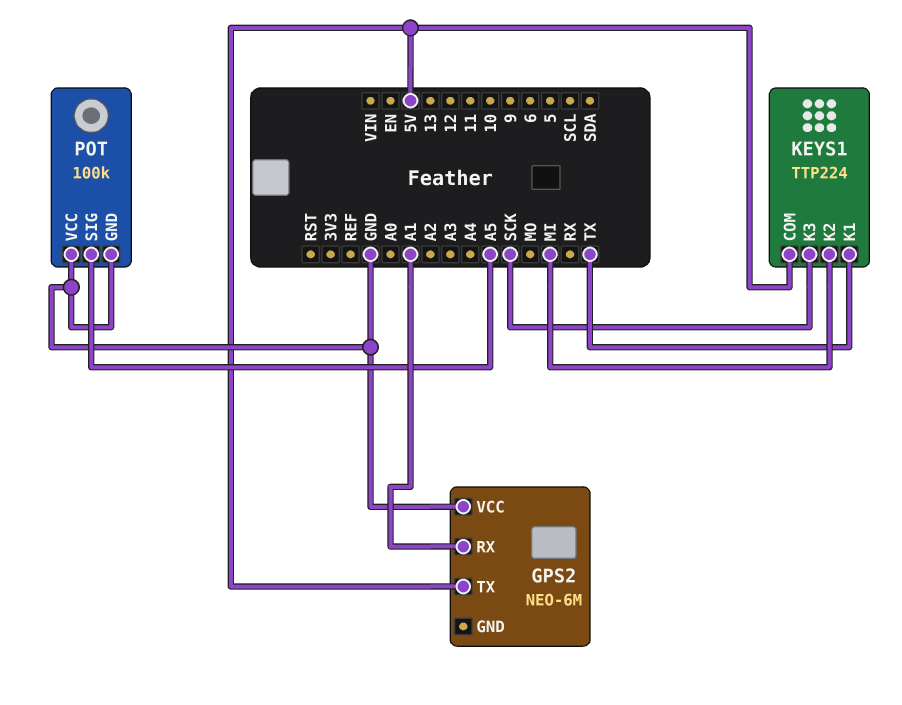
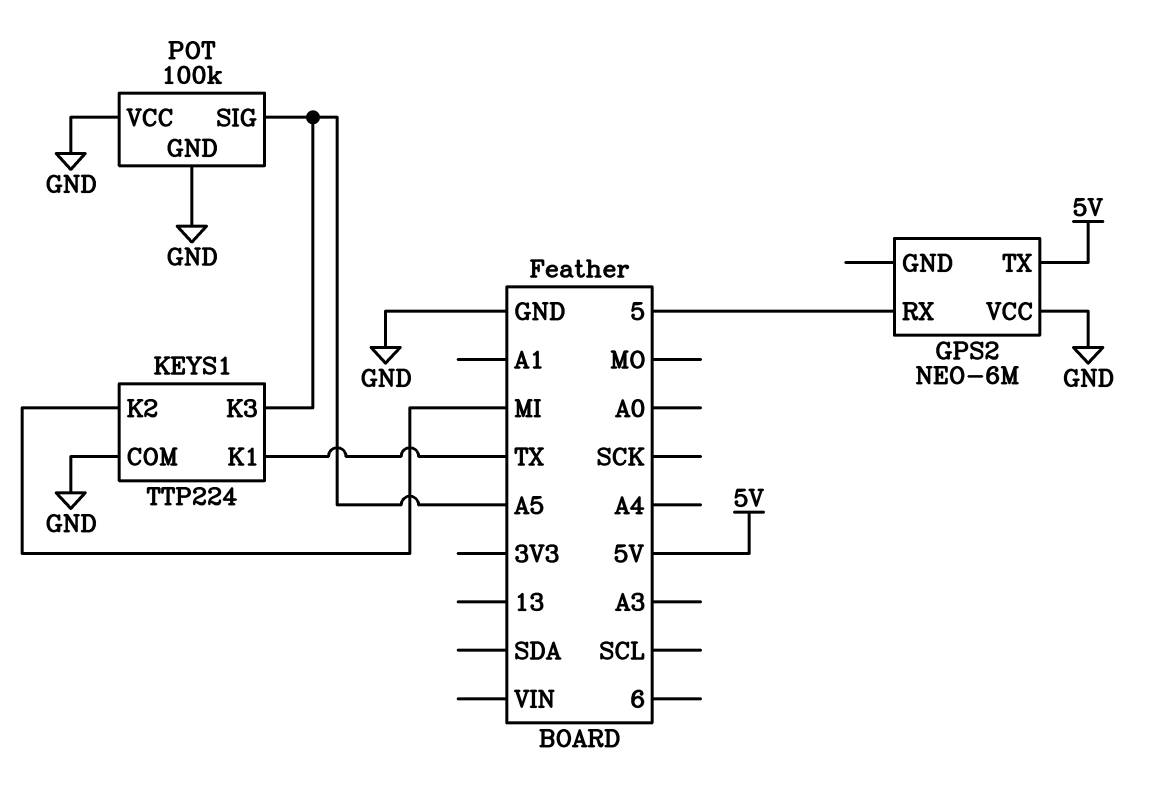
GPS2 pin RX: A1 -> 5
KEYS1 pin COM: 5V -> GND
KEYS1 pin K3: SCK -> A5

